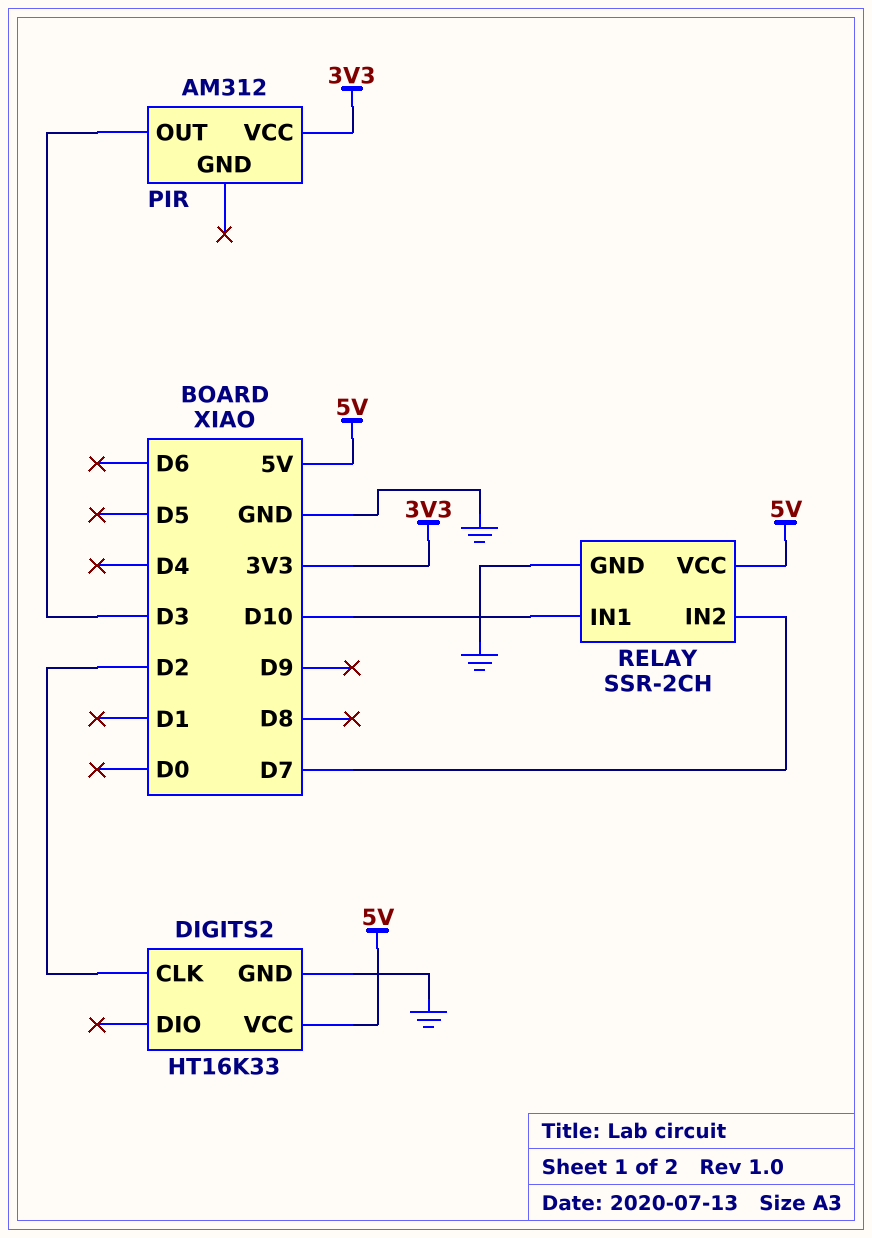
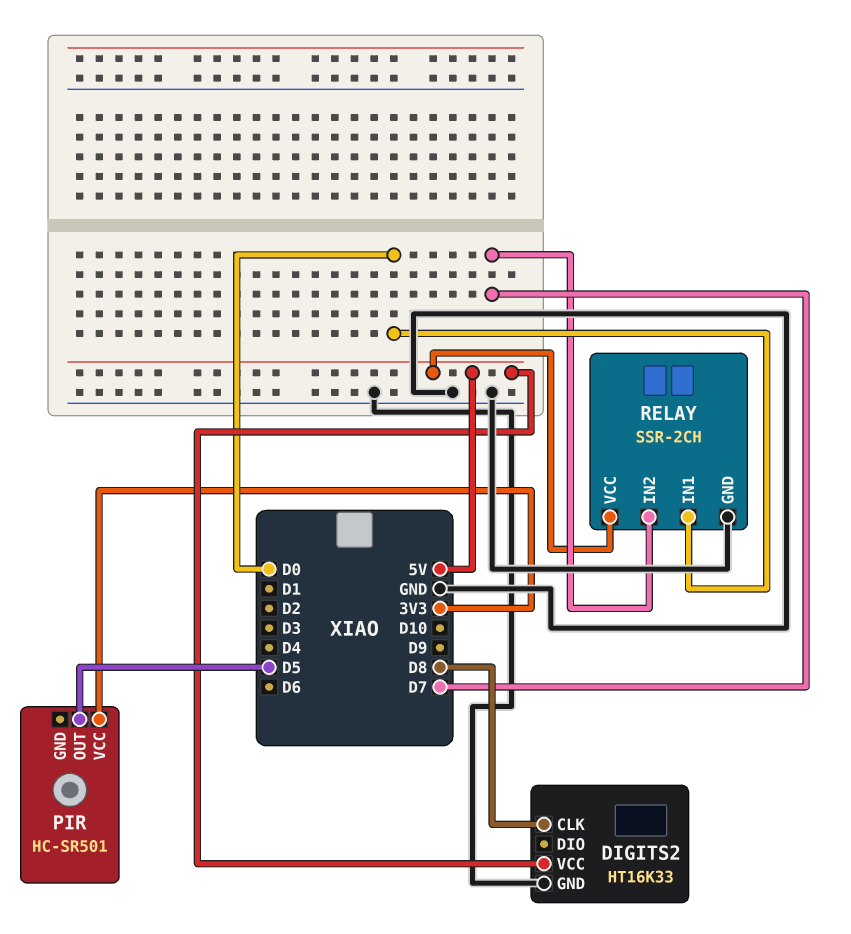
DIGITS2 pin CLK: D2 -> D8
PIR: AM312 -> HC-SR501
PIR pin OUT: D3 -> D5
RELAY pin IN1: D10 -> D0

